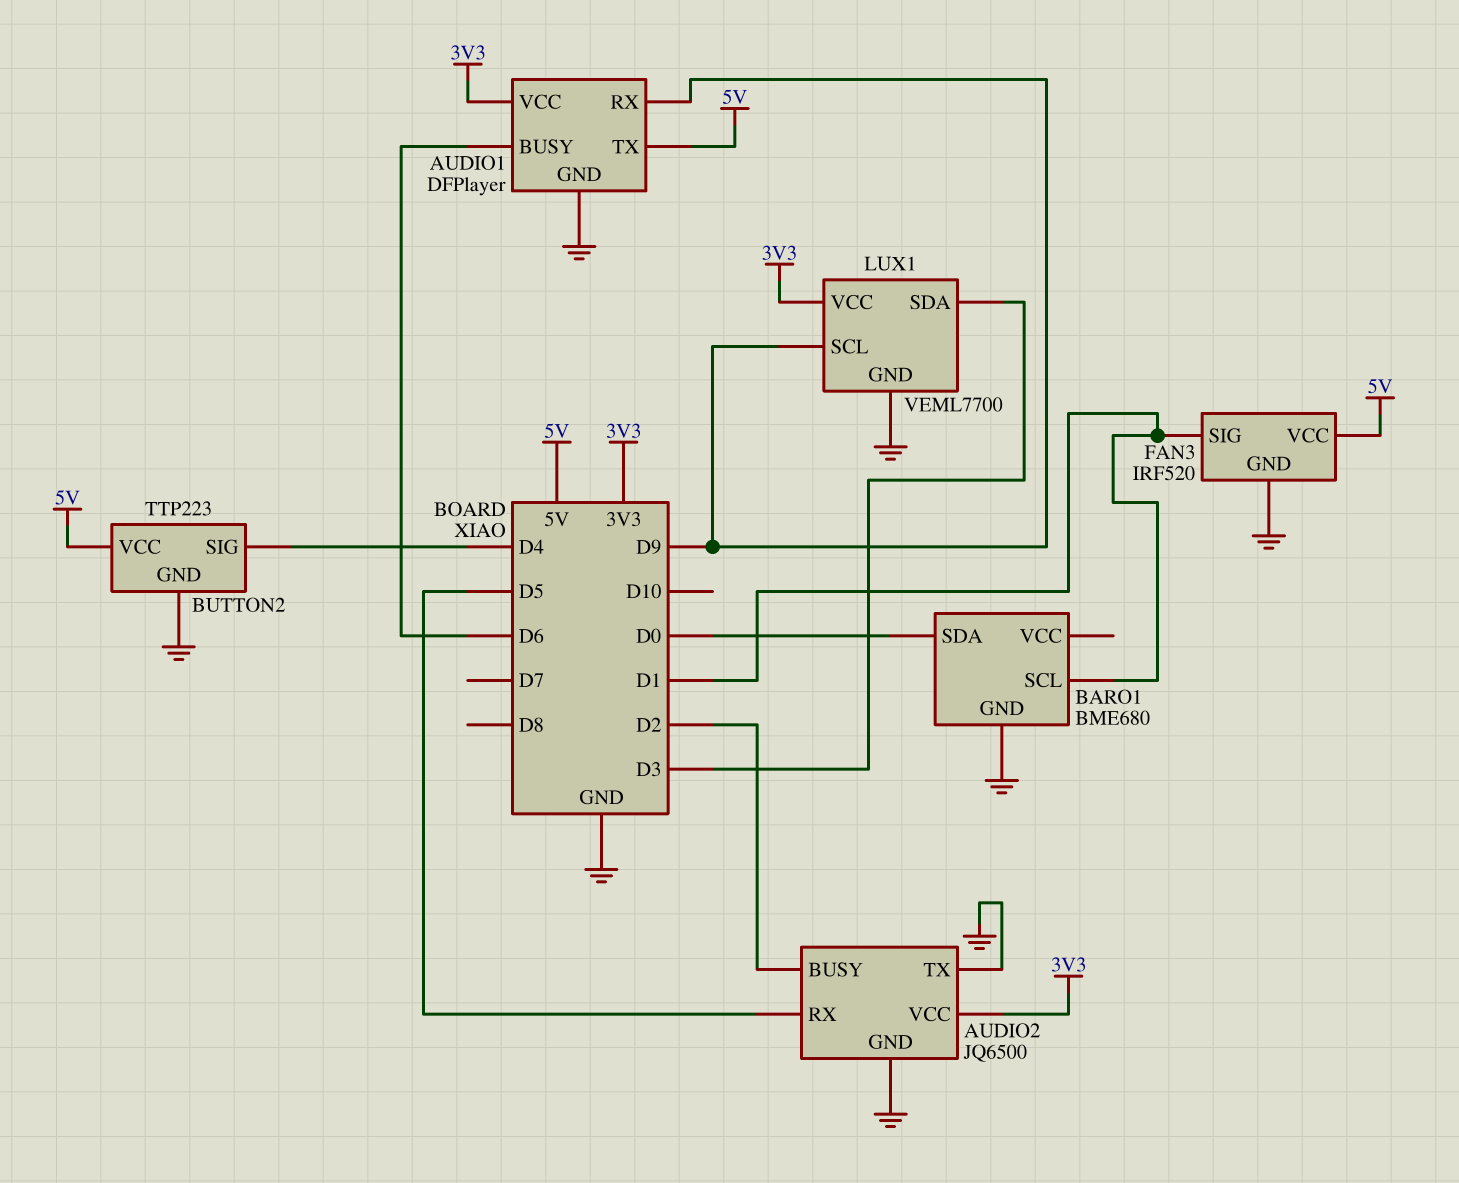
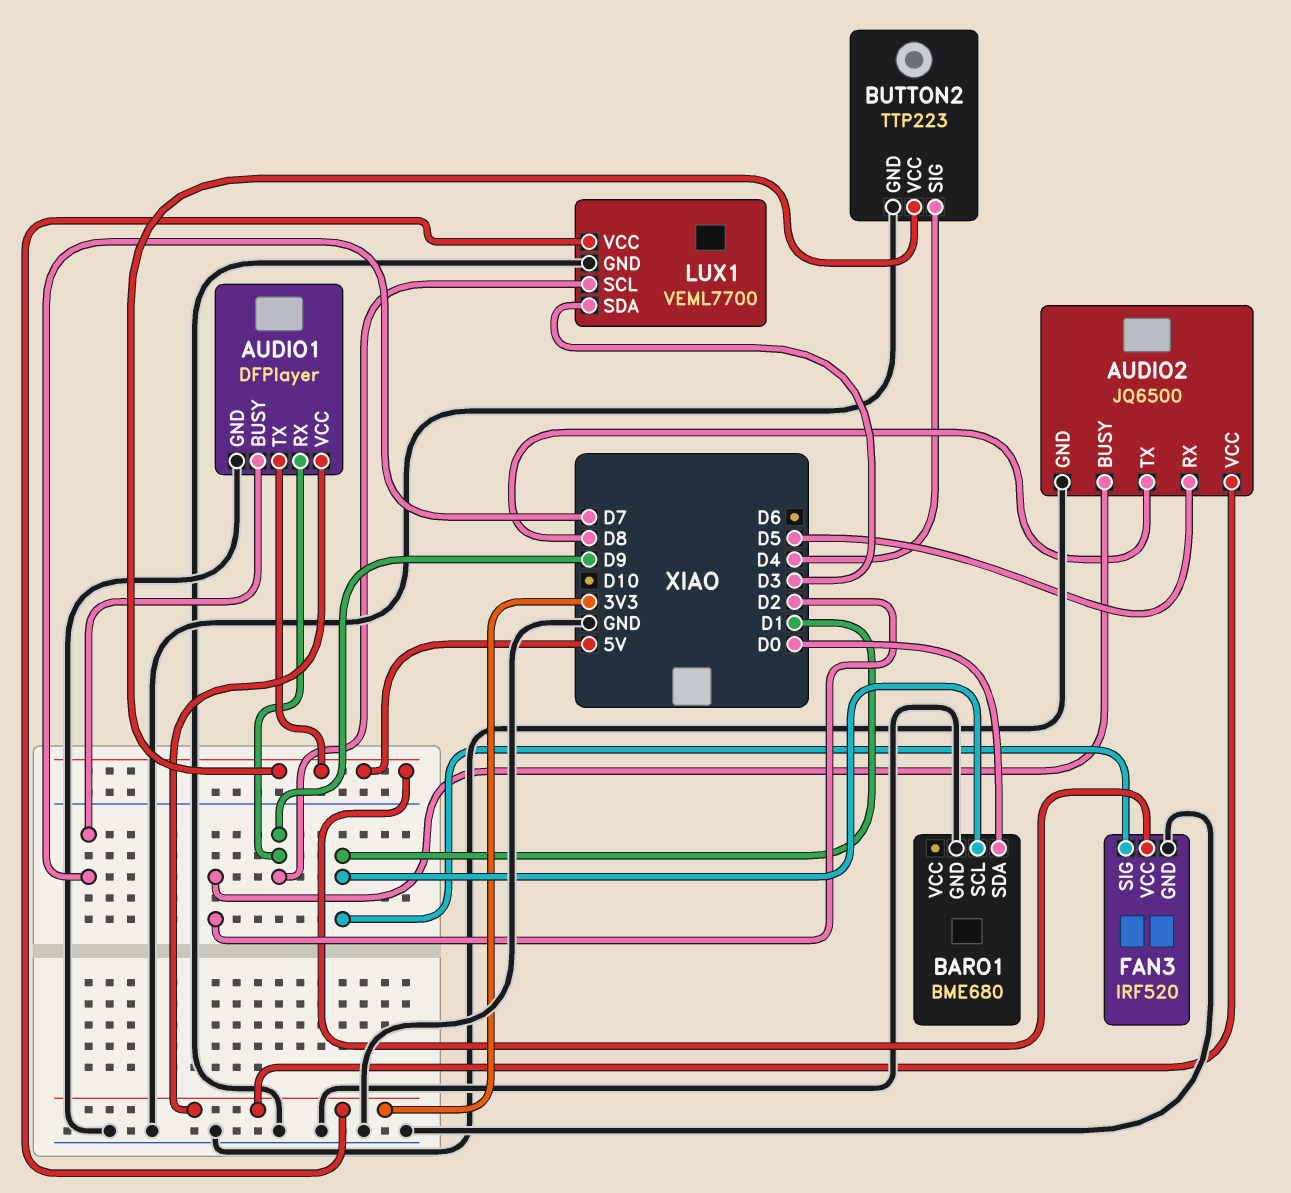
AUDIO1 pin BUSY: D6 -> D7
AUDIO2 pin TX: GND -> D8

